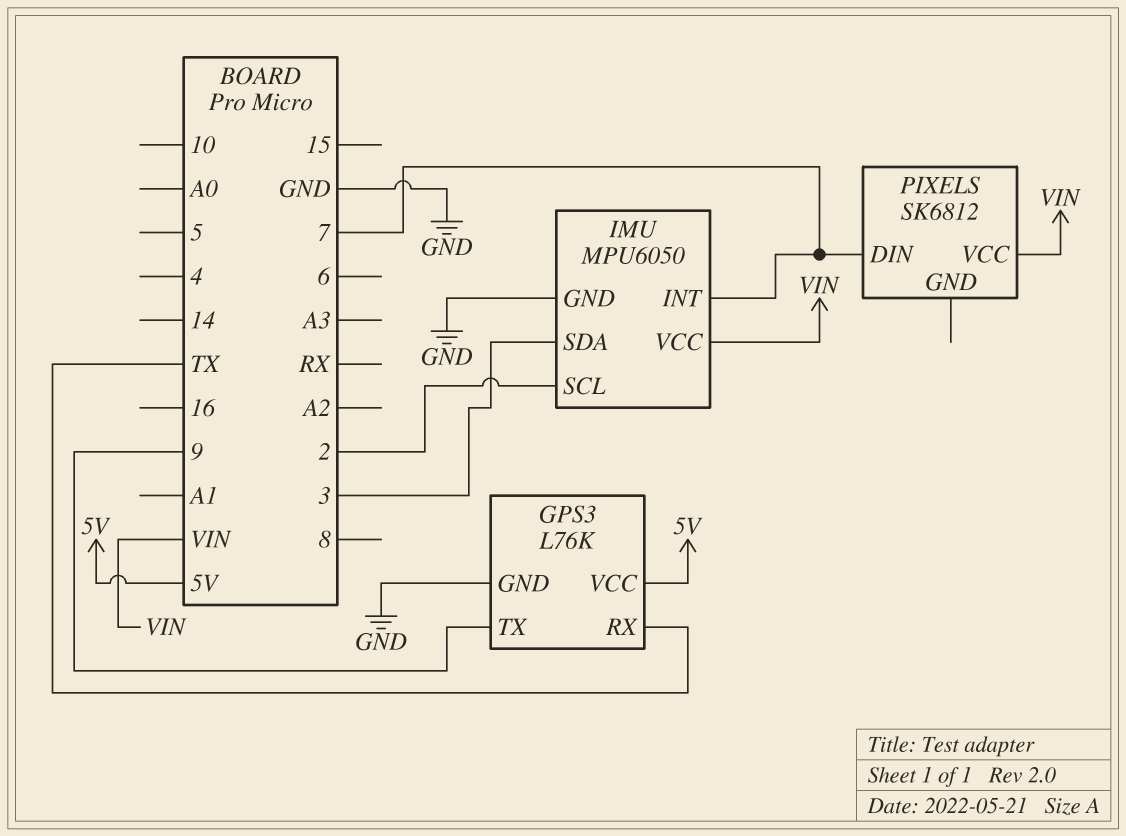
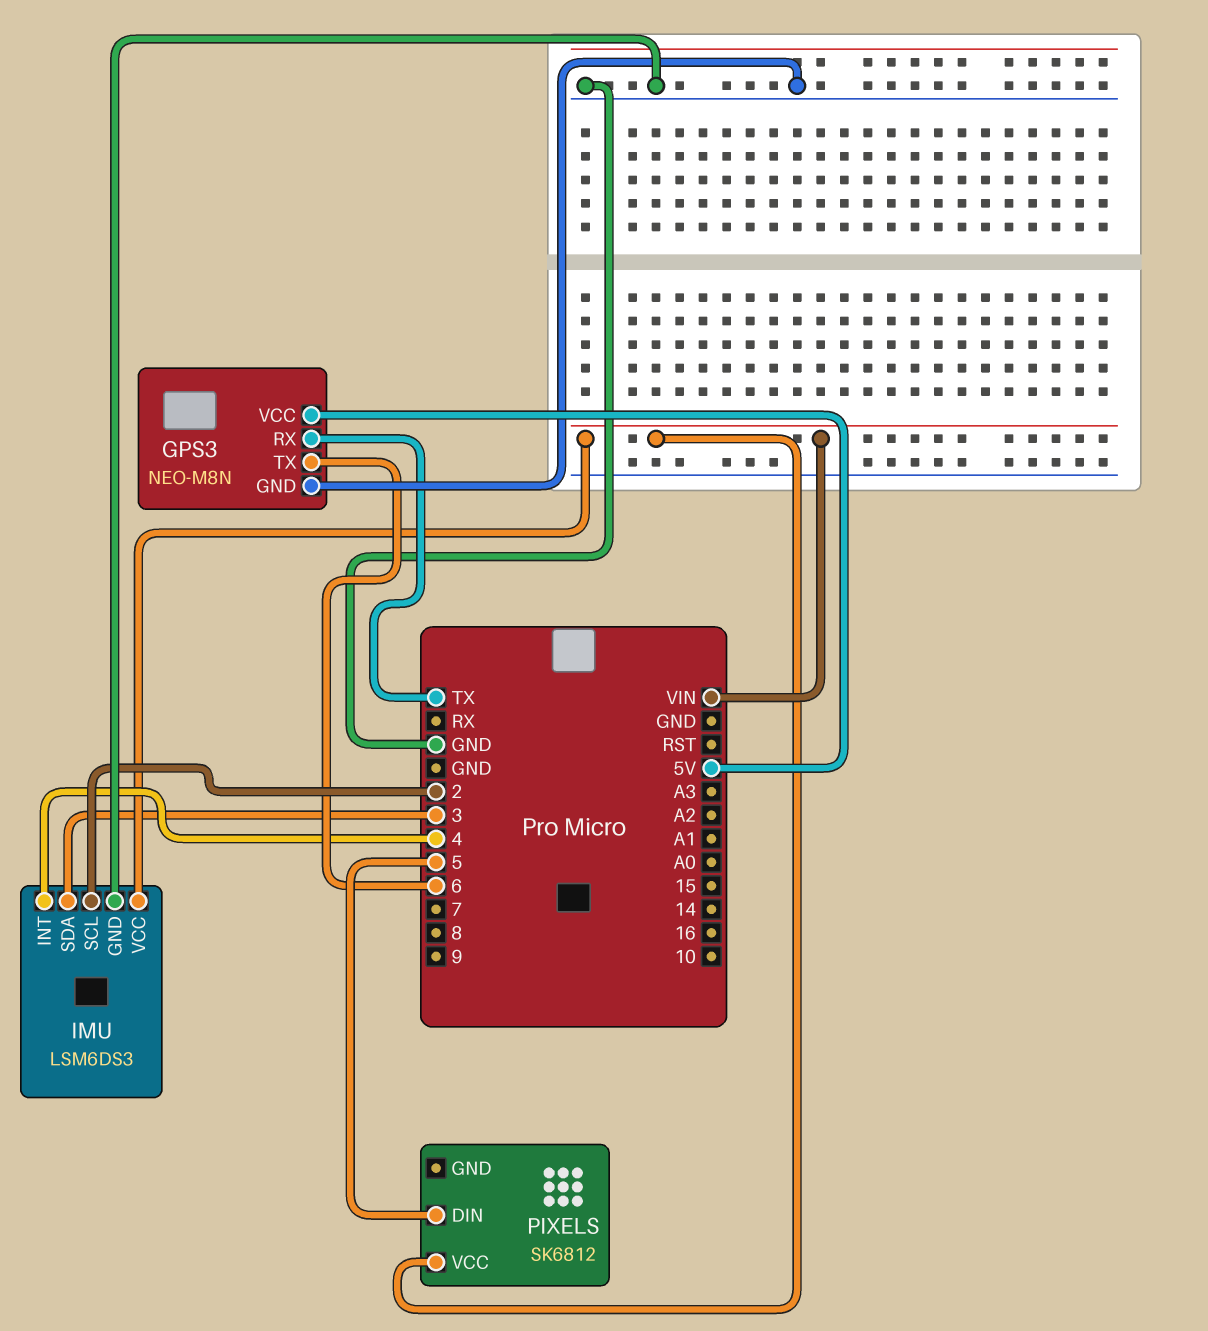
GPS3: L76K -> NEO-M8N
GPS3 pin TX: 9 -> 6
IMU: MPU6050 -> LSM6DS3
IMU pin INT: 7 -> 4
PIXELS pin DIN: 7 -> 5

